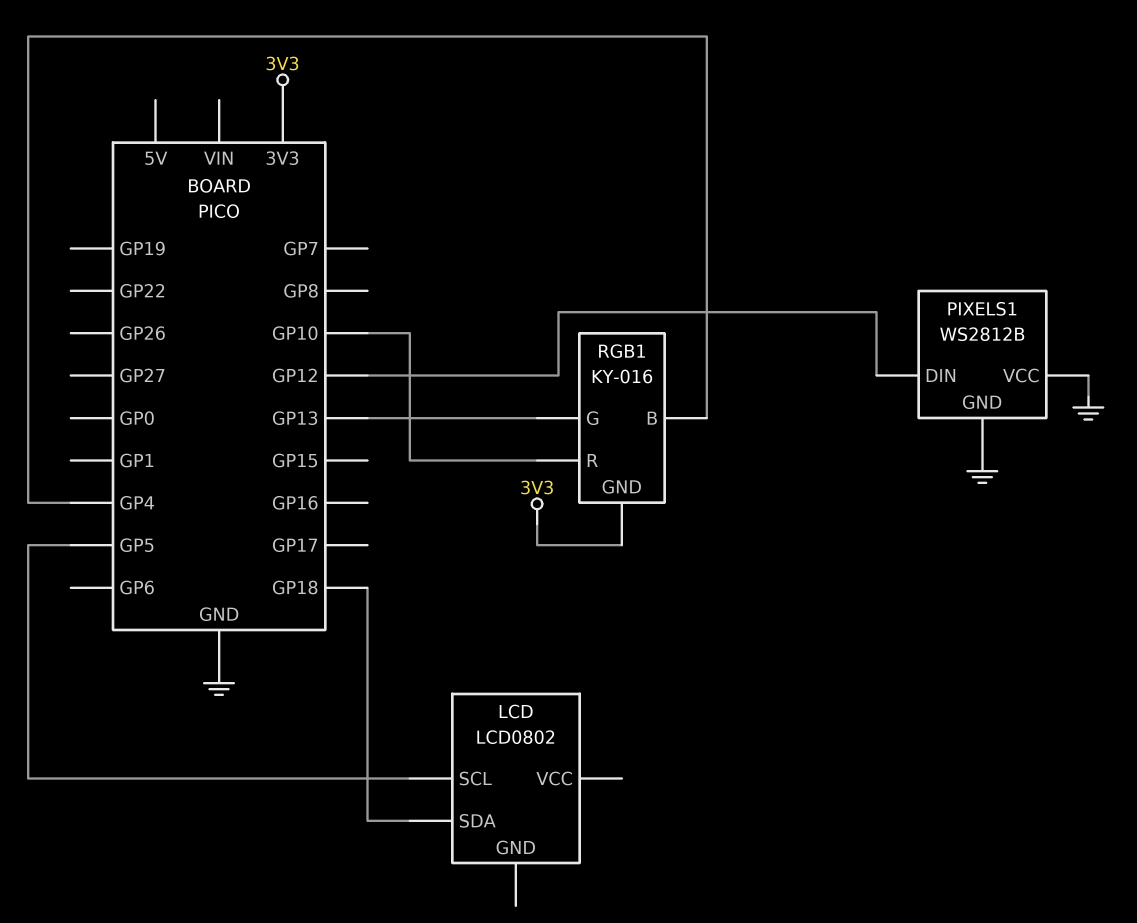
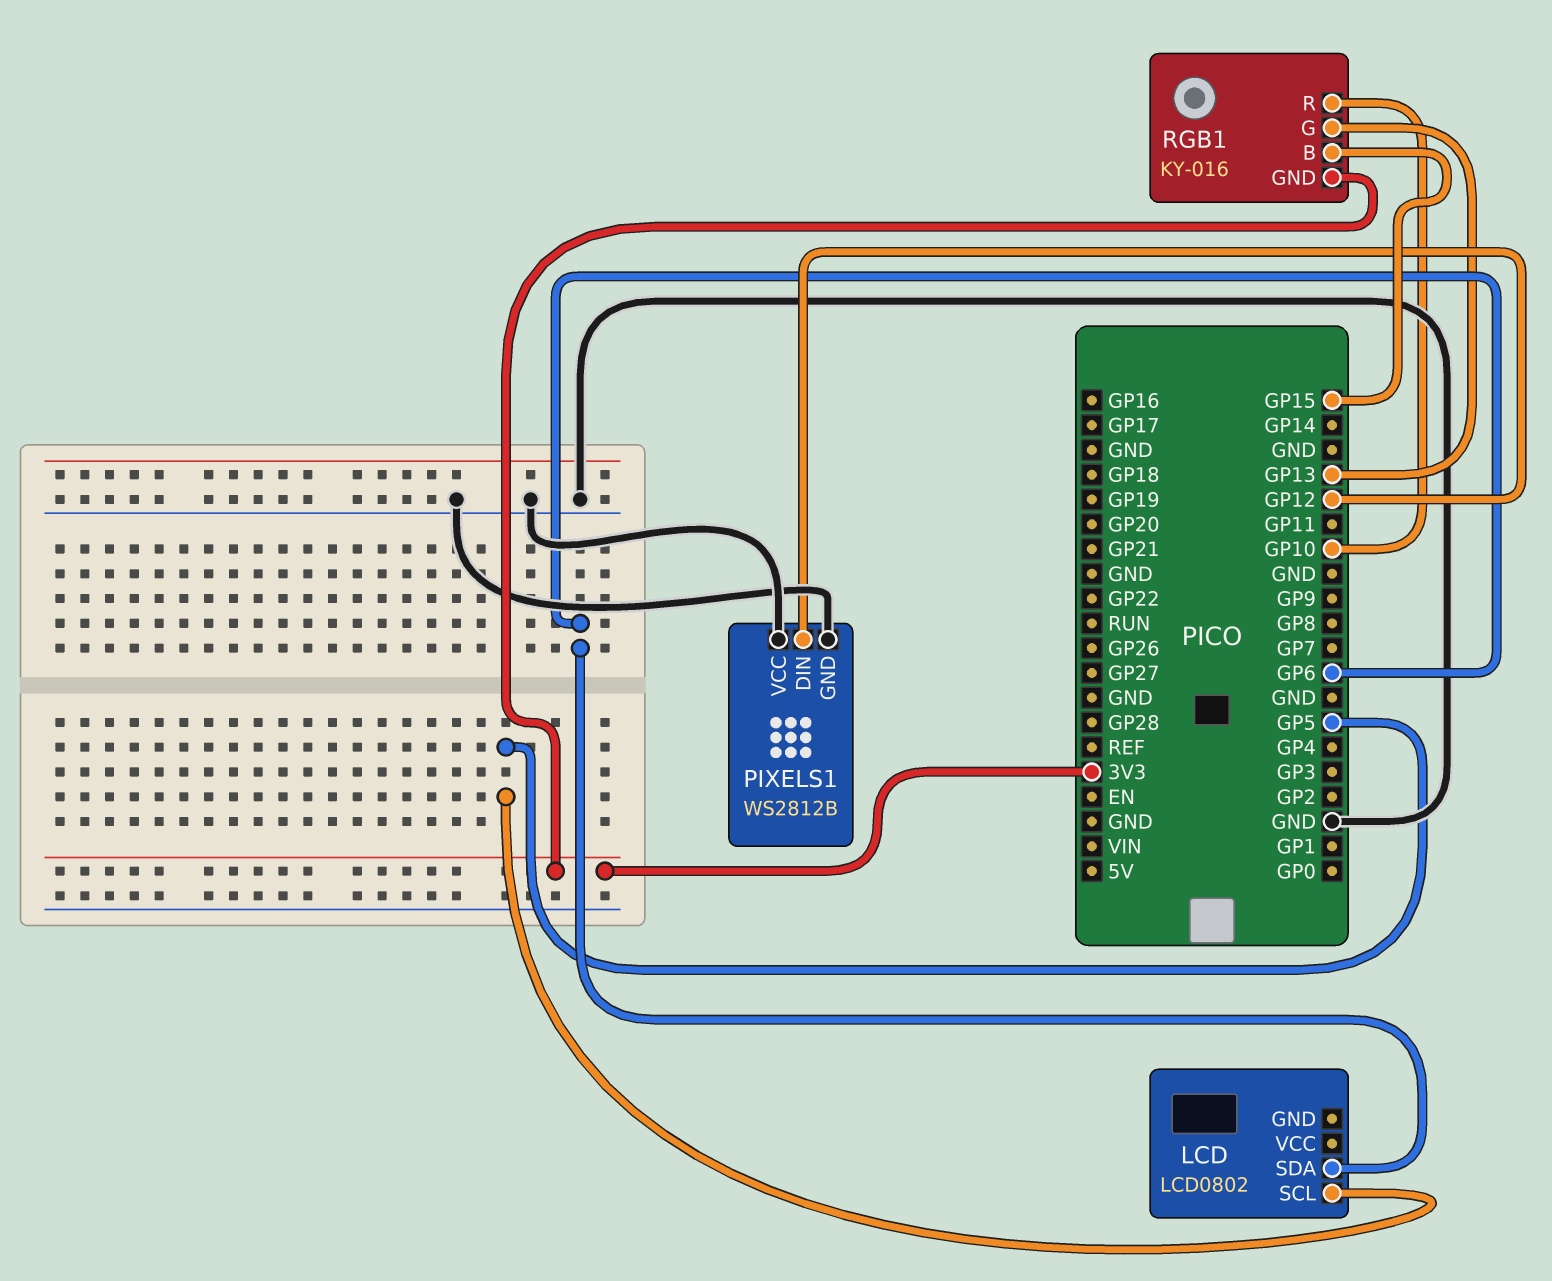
LCD pin SDA: GP18 -> GP6
RGB1 pin B: GP4 -> GP15

